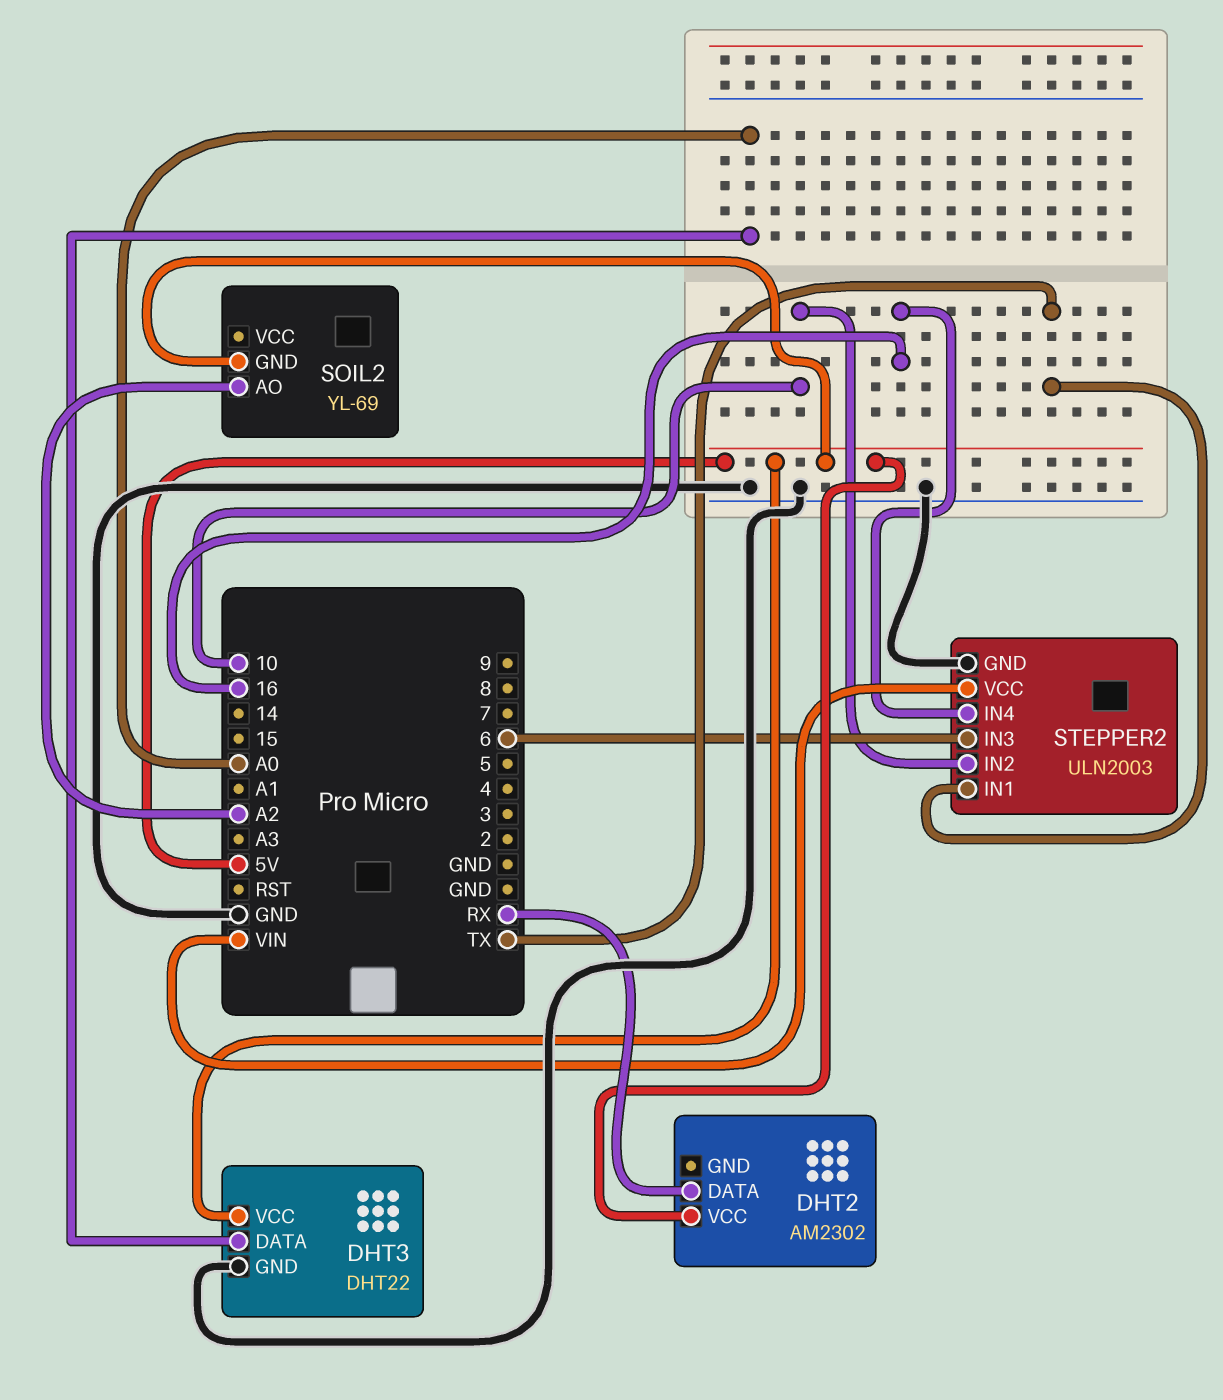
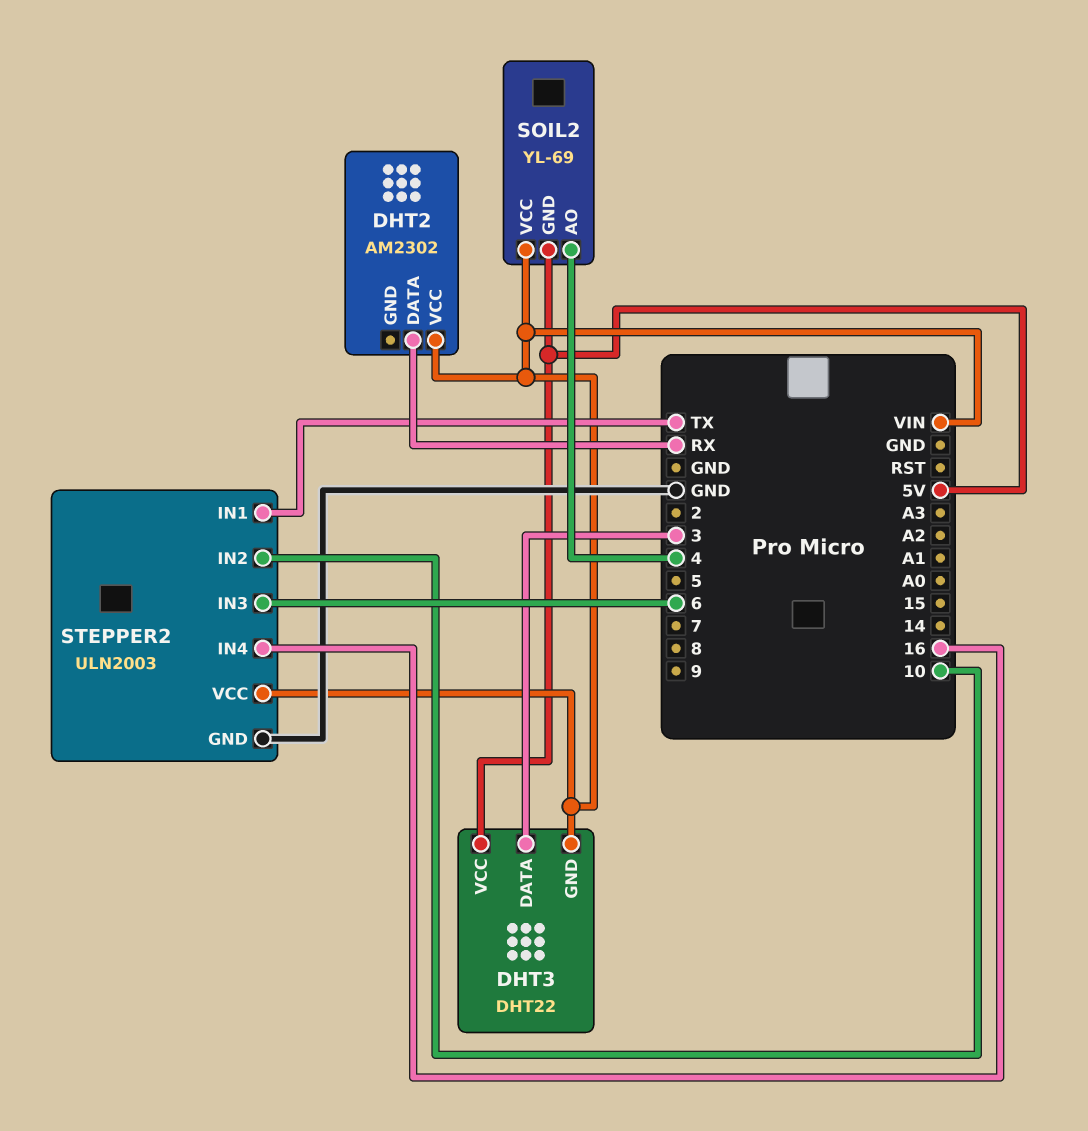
DHT2 pin VCC: 5V -> VIN
DHT3 pin DATA: A0 -> 3
DHT3 pin GND: GND -> VIN
SOIL2 pin AO: A2 -> 4
SOIL2 pin VCC: none -> VIN

